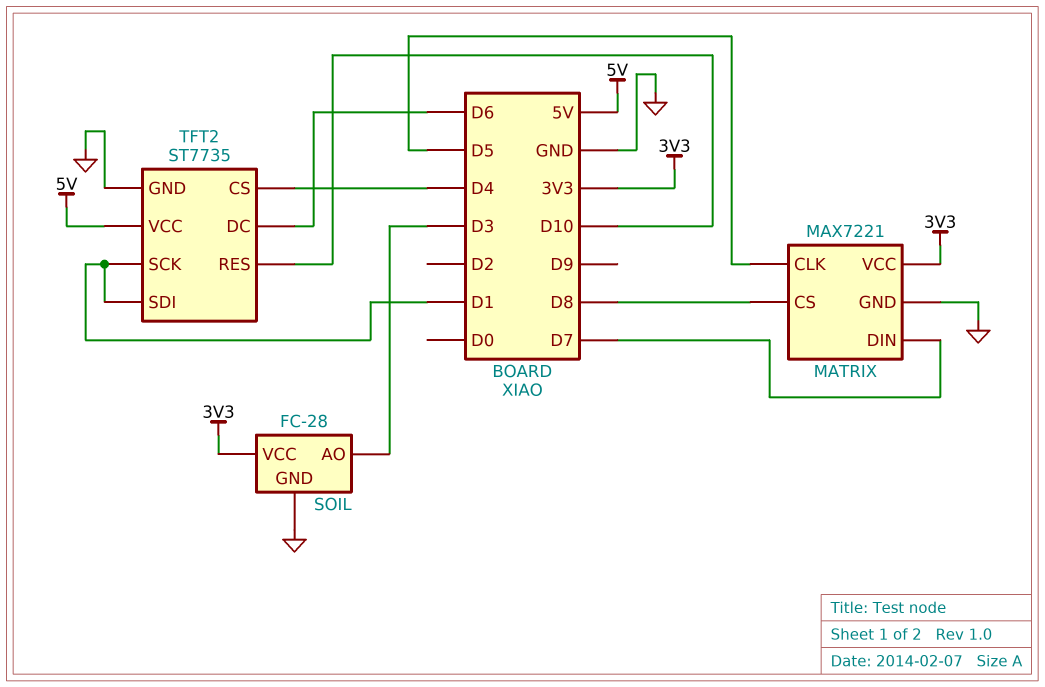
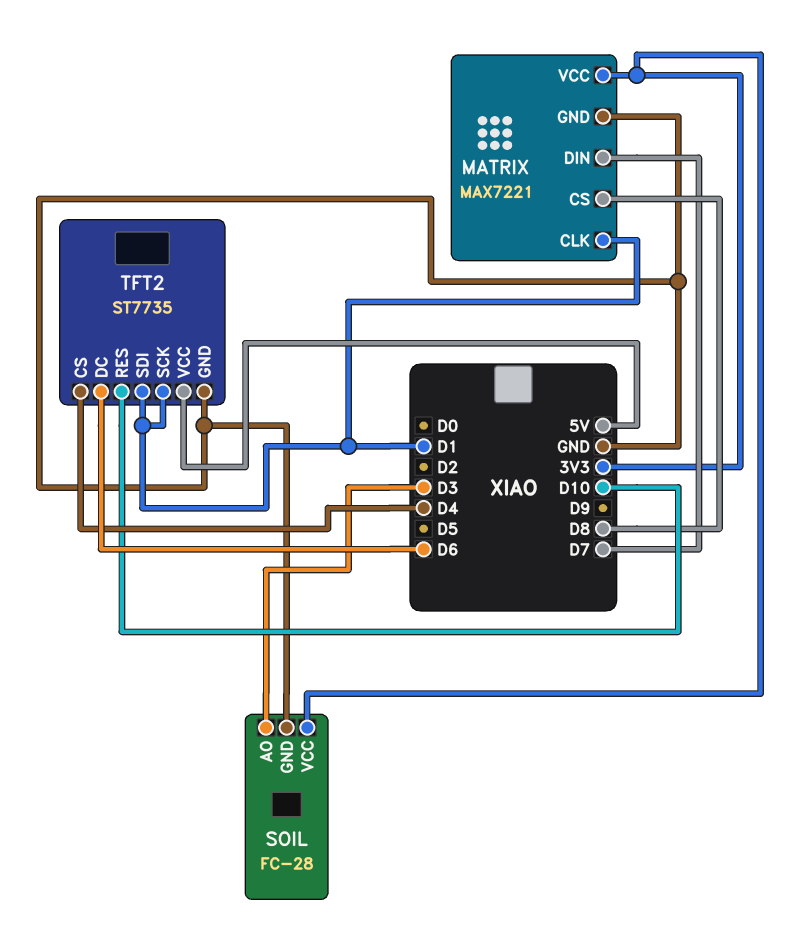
MATRIX pin CLK: D5 -> D1

